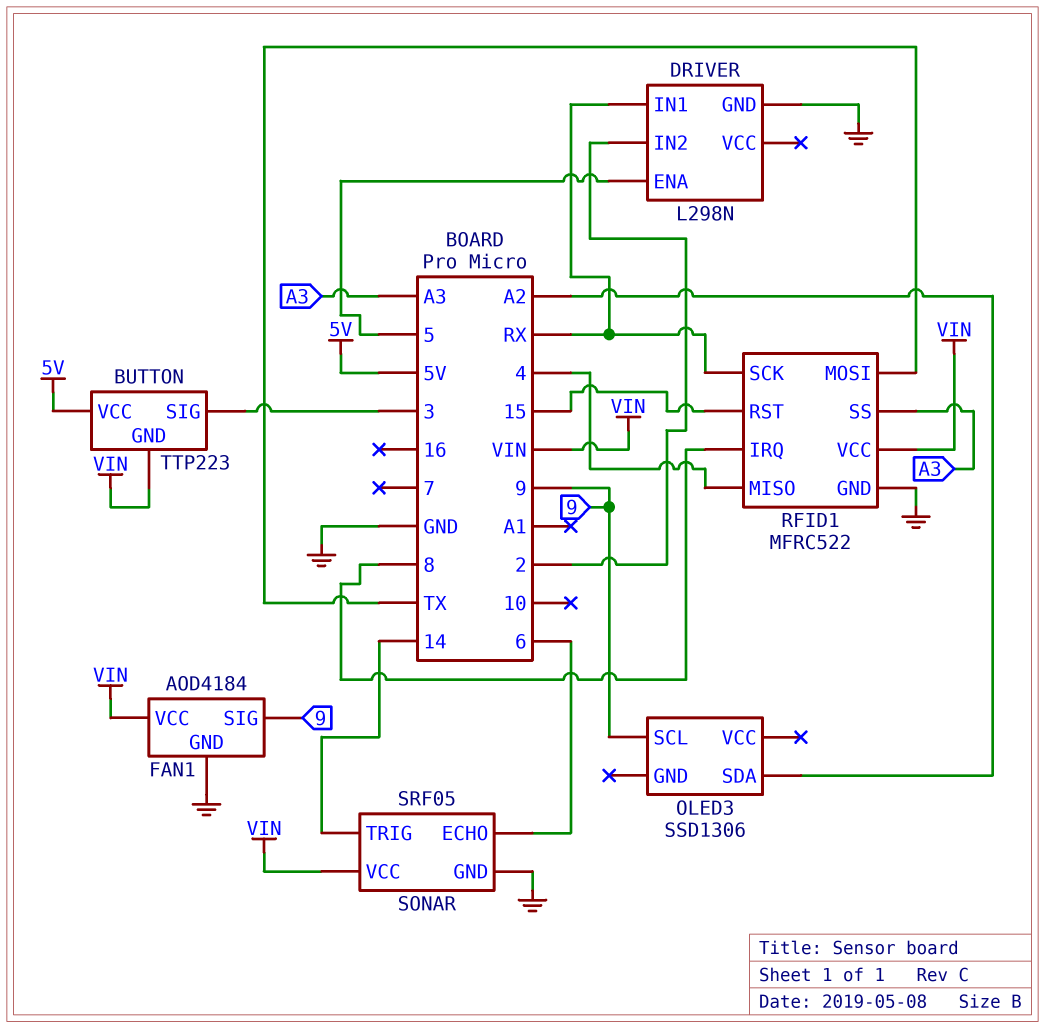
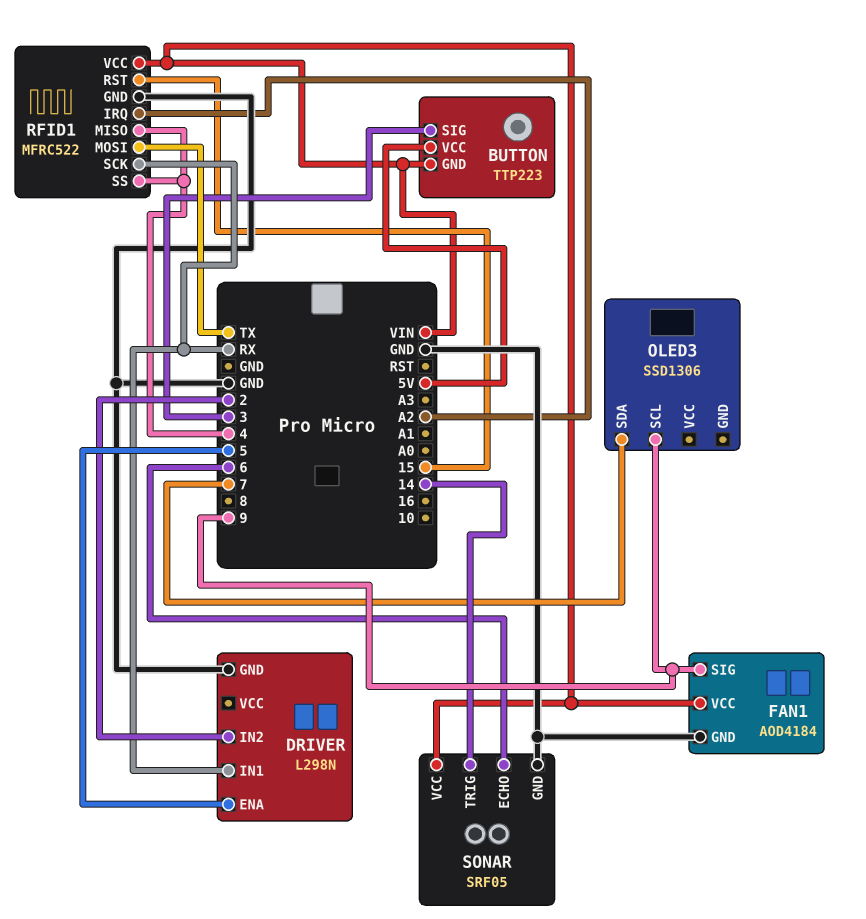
OLED3 pin SDA: A2 -> 7
RFID1 pin IRQ: 8 -> A2
RFID1 pin SS: A3 -> 4

